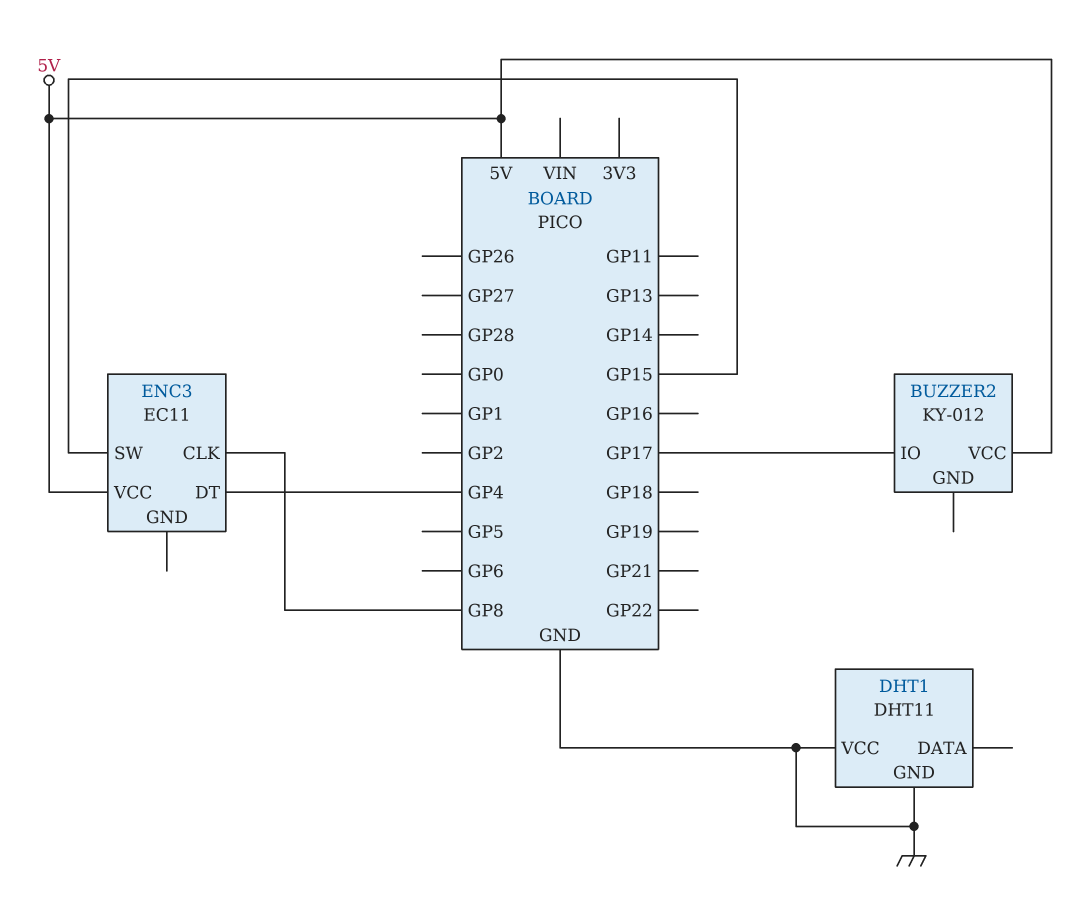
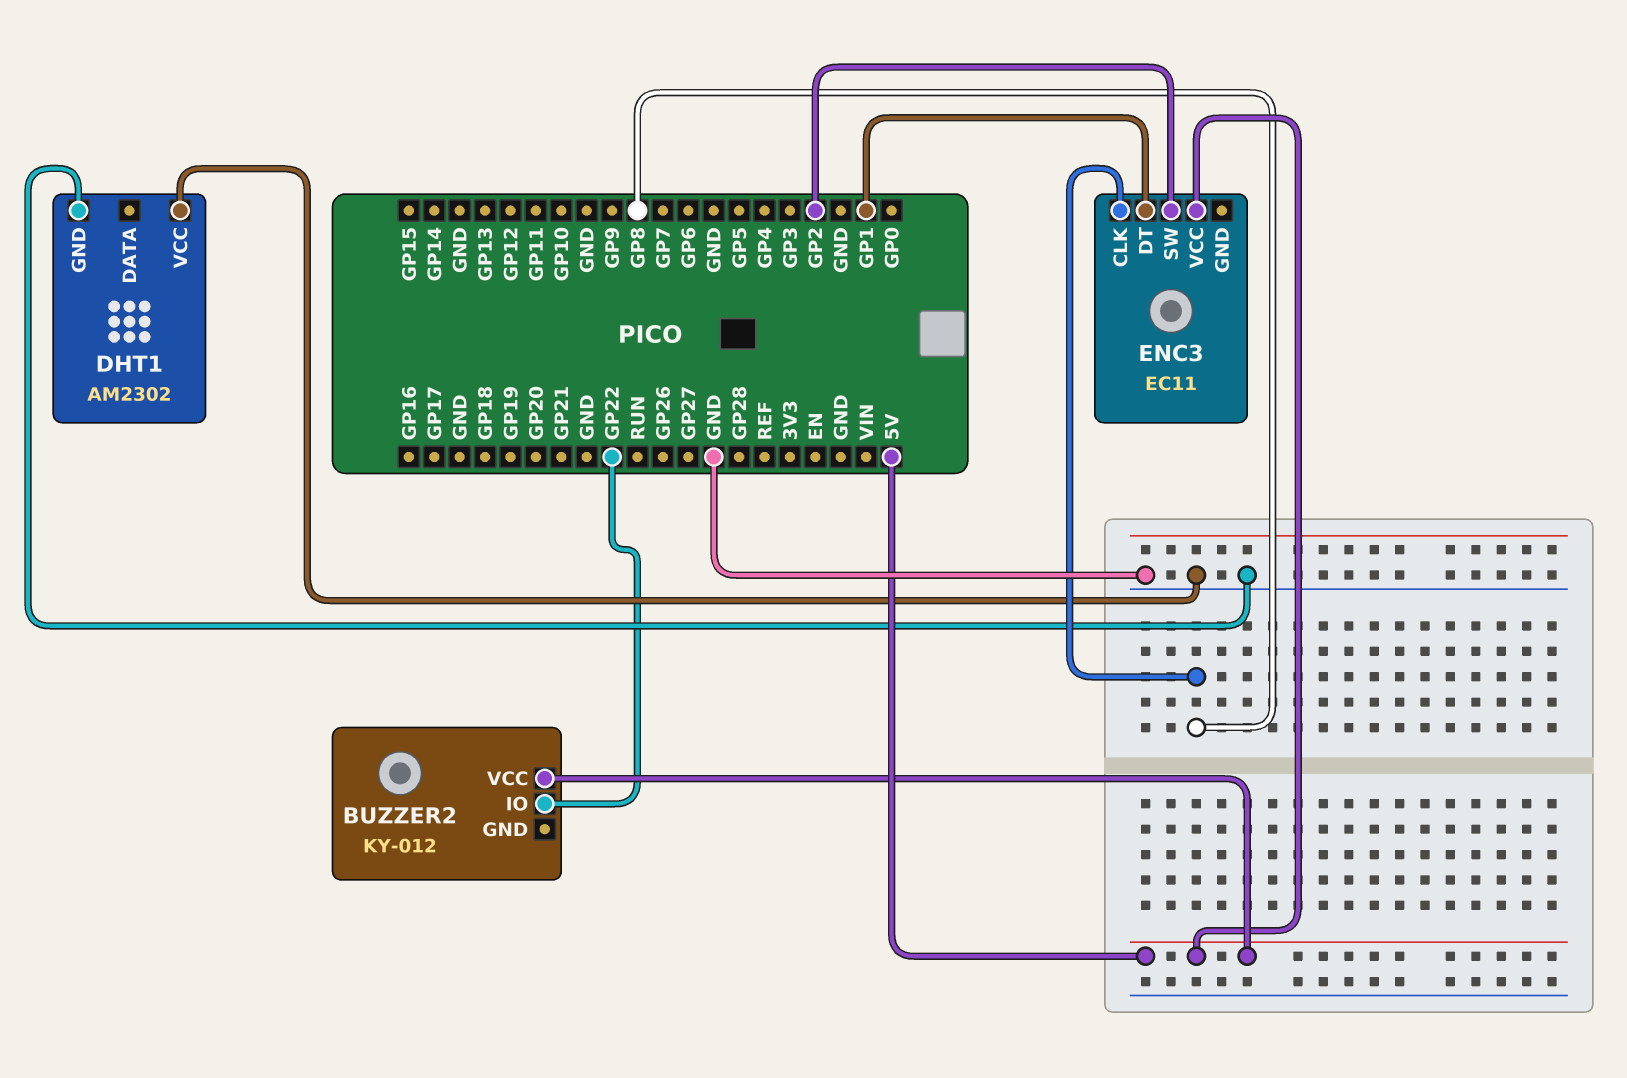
BUZZER2 pin IO: GP17 -> GP22
DHT1: DHT11 -> AM2302
ENC3 pin DT: GP4 -> GP1
ENC3 pin SW: GP15 -> GP2

